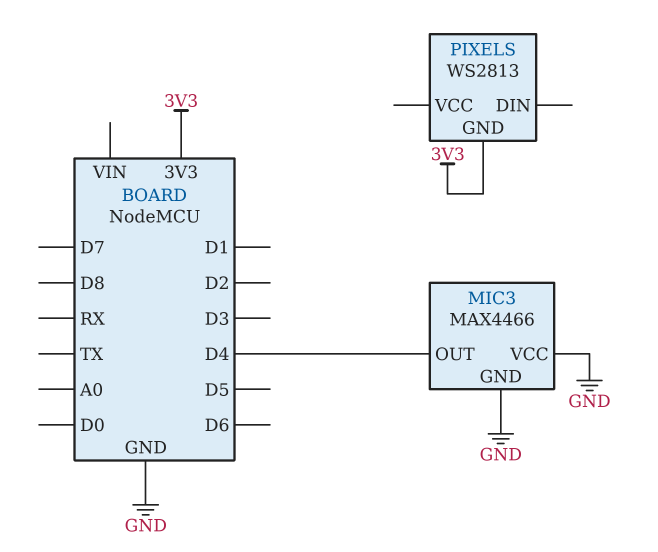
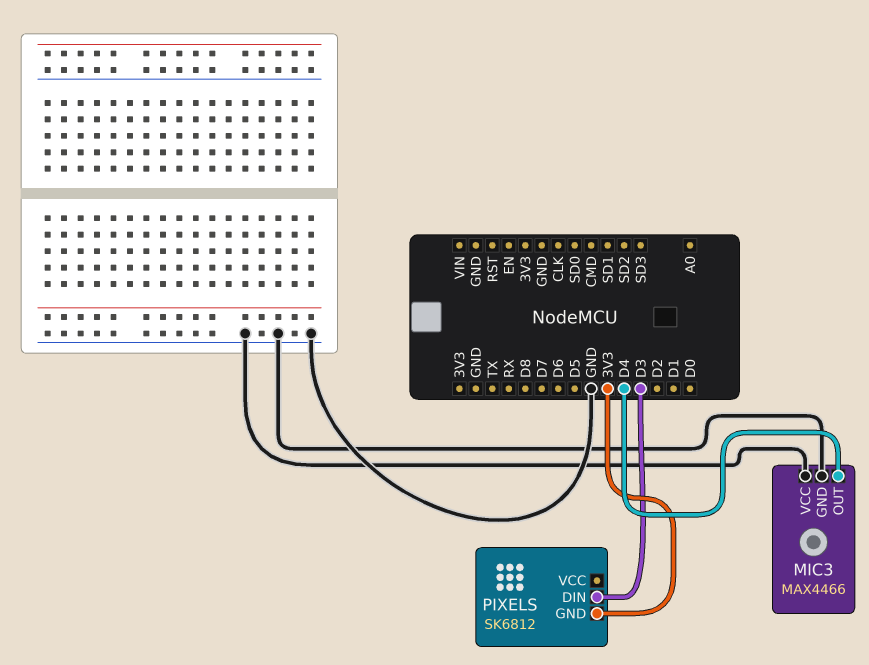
PIXELS: WS2813 -> SK6812
PIXELS pin DIN: none -> D3

